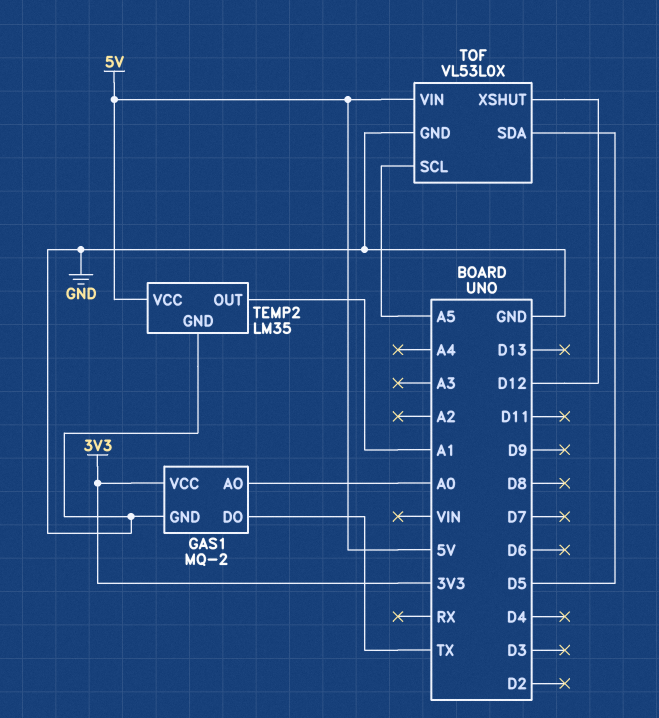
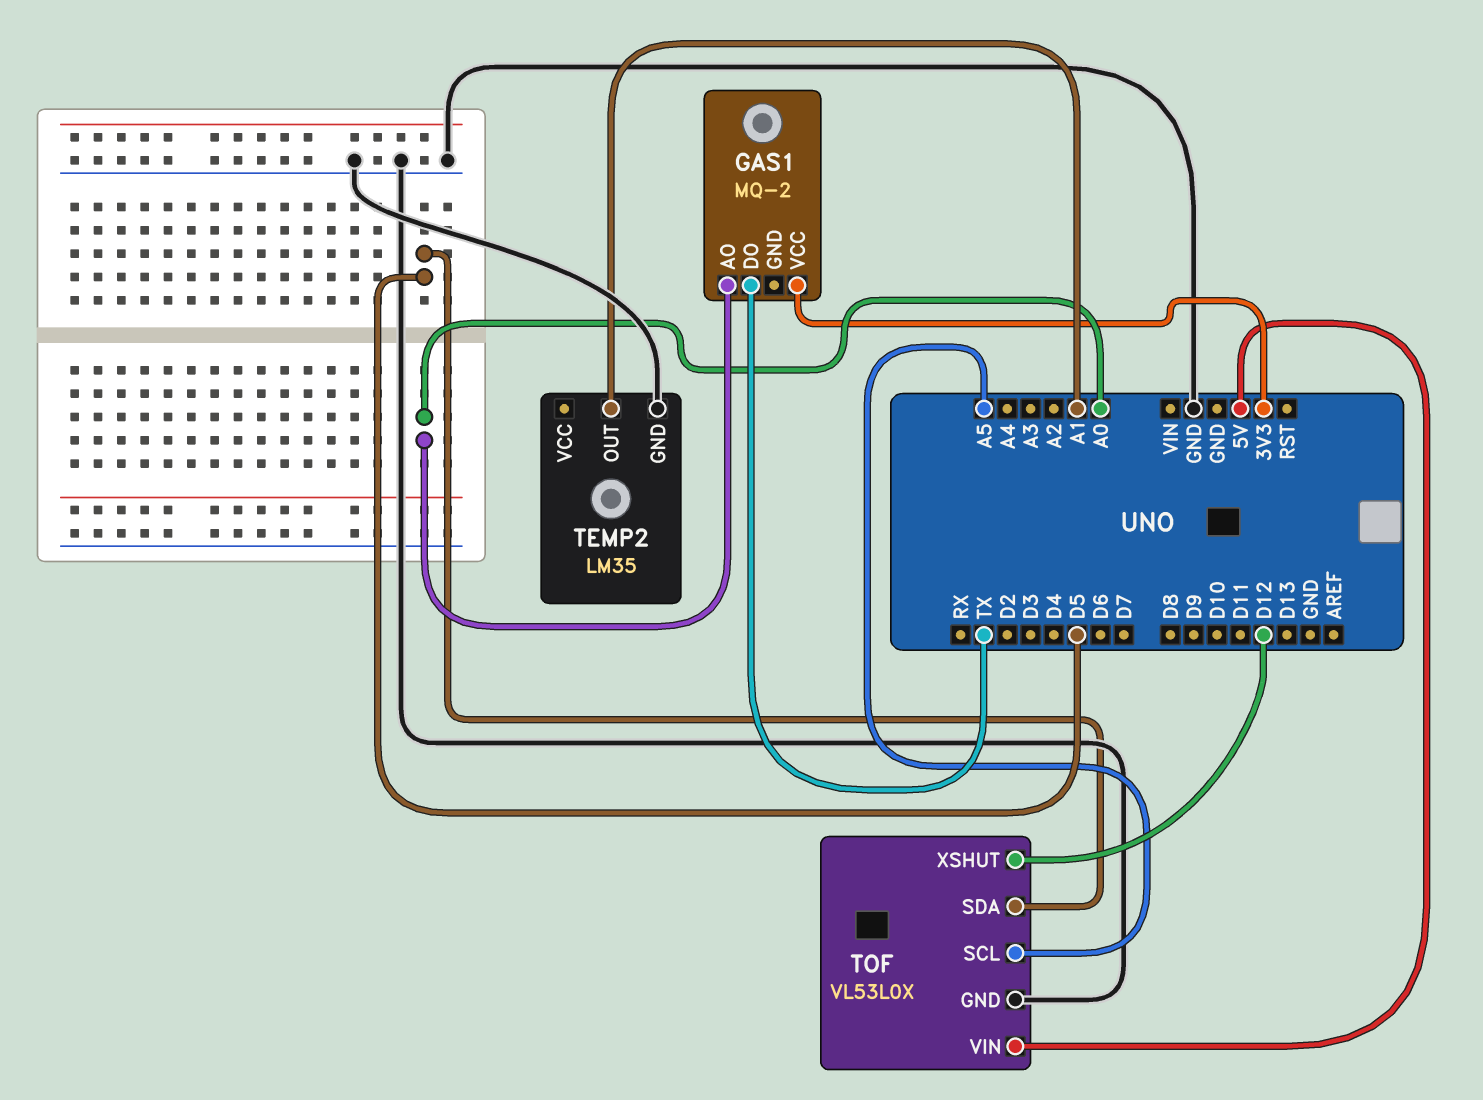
GAS1 pin GND: GND -> none
TEMP2 pin VCC: 5V -> none

